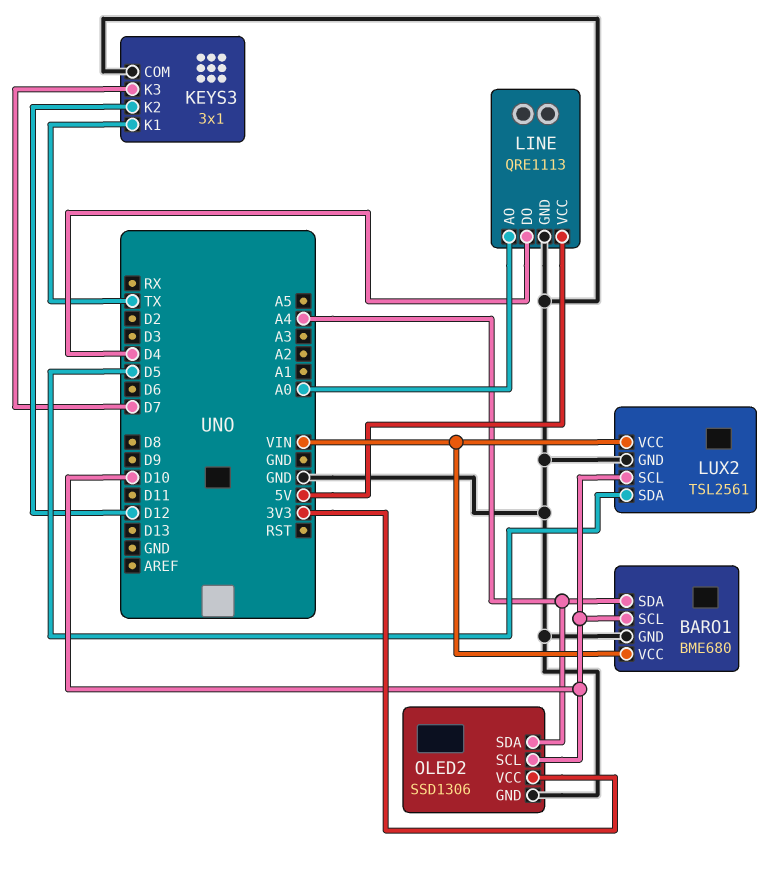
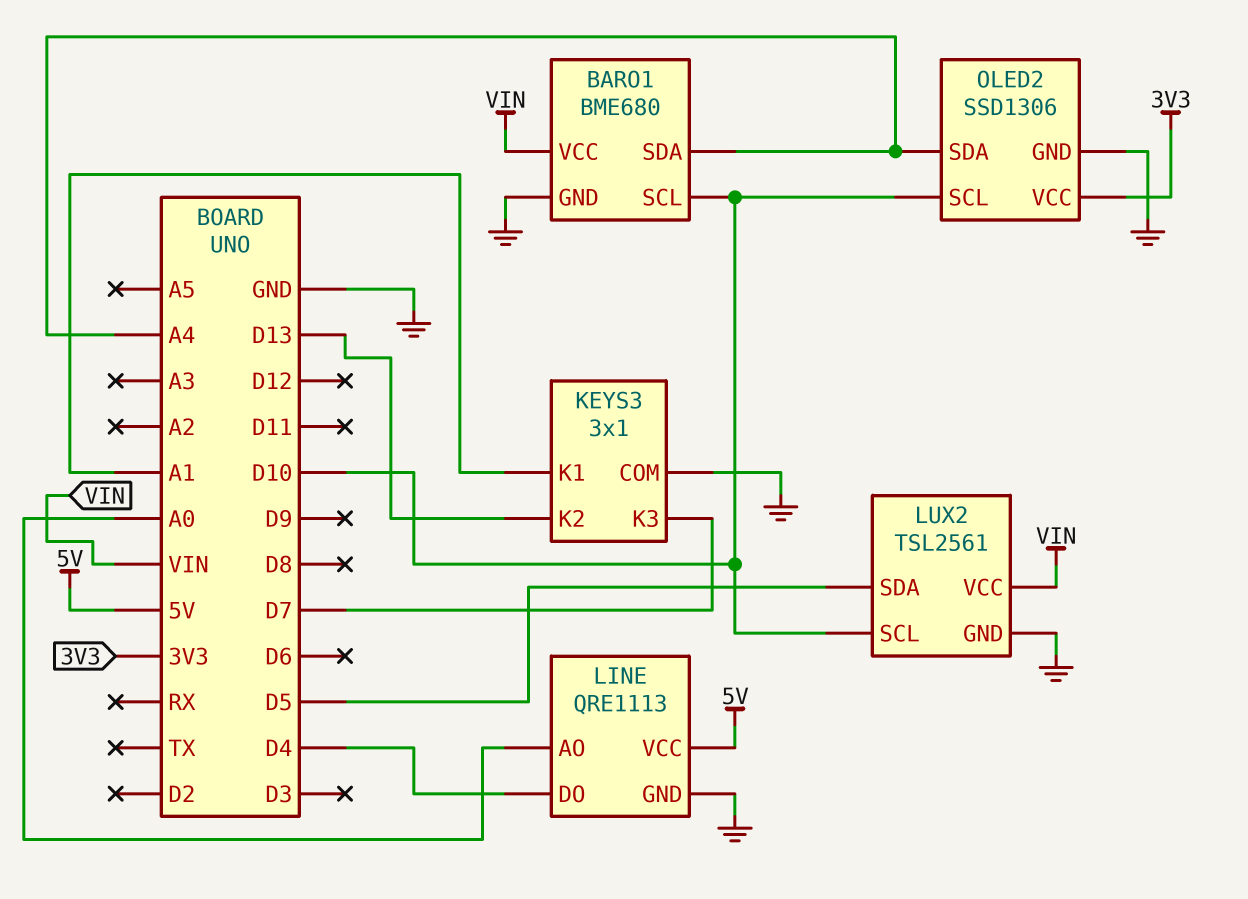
KEYS3 pin K1: TX -> A1
KEYS3 pin K2: D12 -> D13

